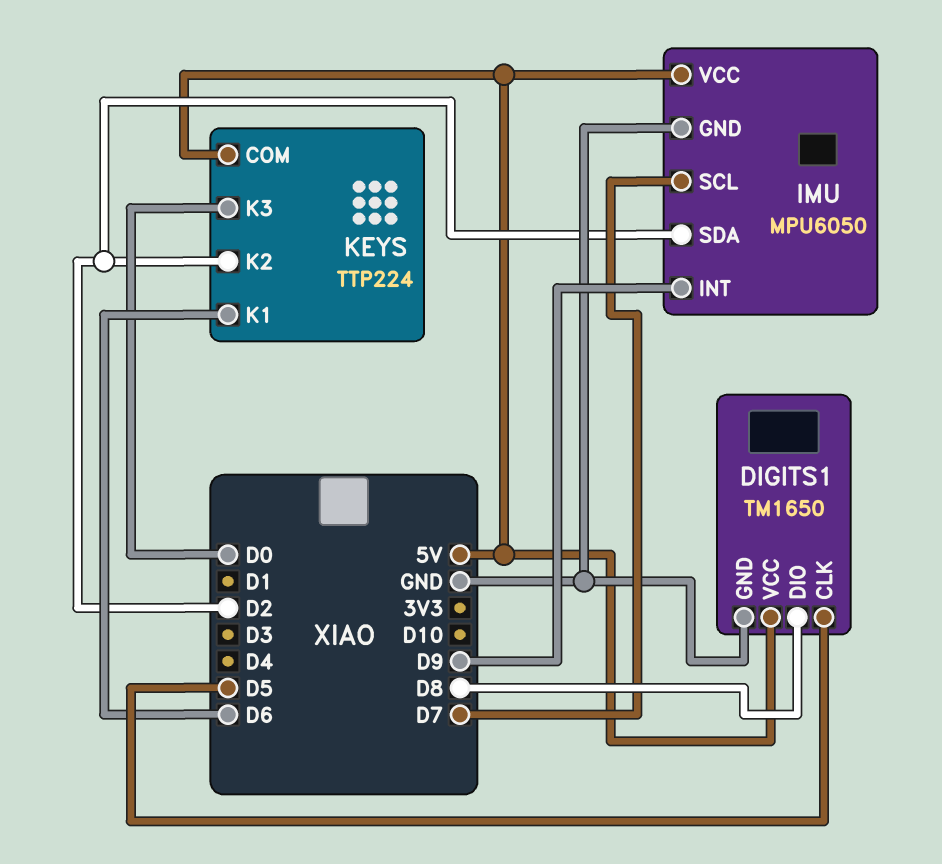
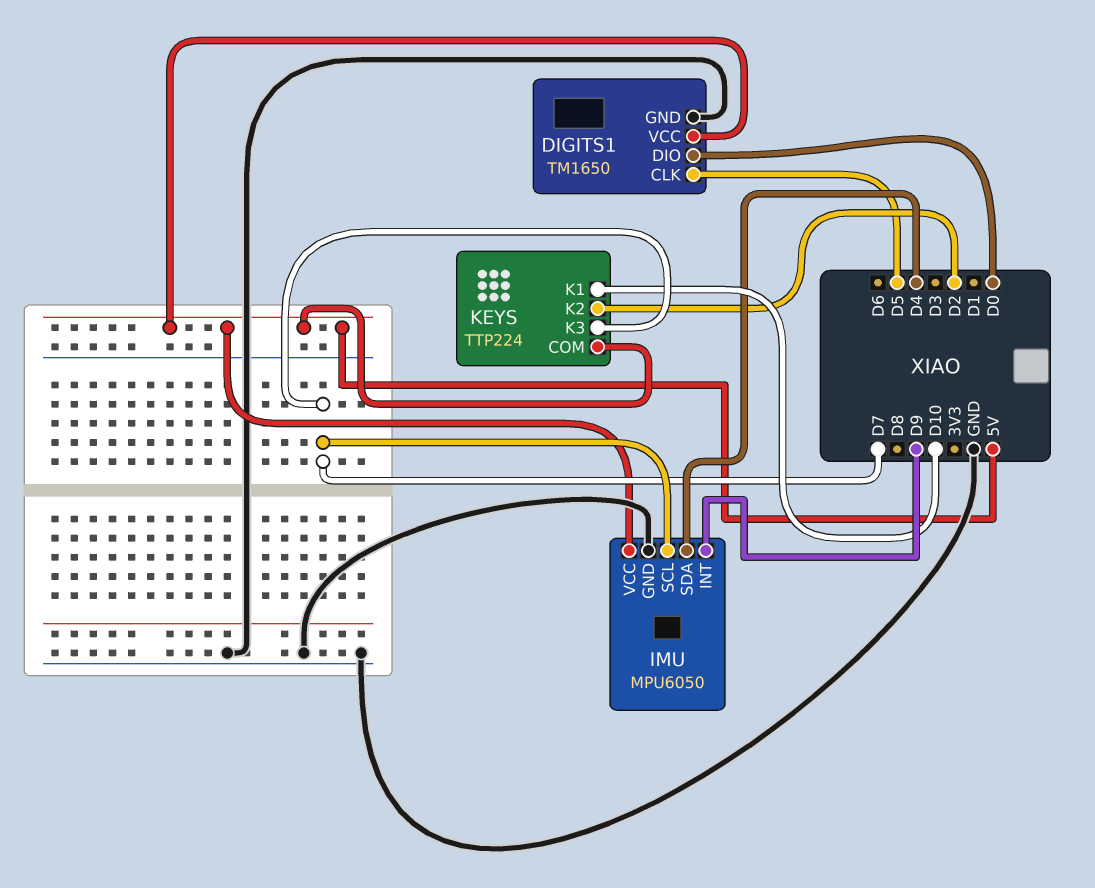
DIGITS1 pin DIO: D8 -> D0
IMU pin SDA: D2 -> D4
KEYS pin K1: D6 -> D10
KEYS pin K3: D0 -> D7

